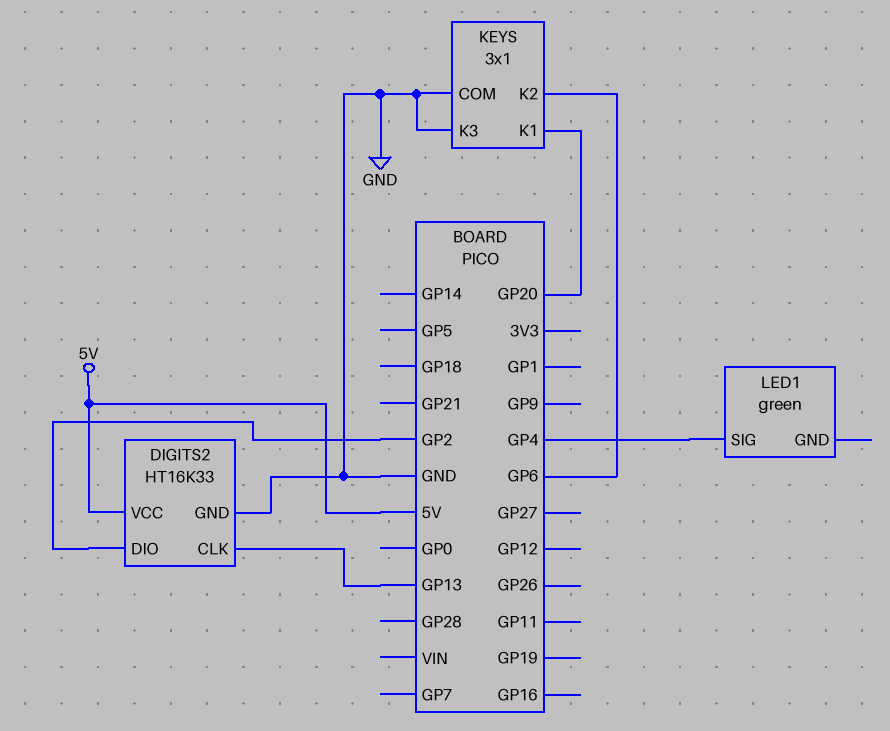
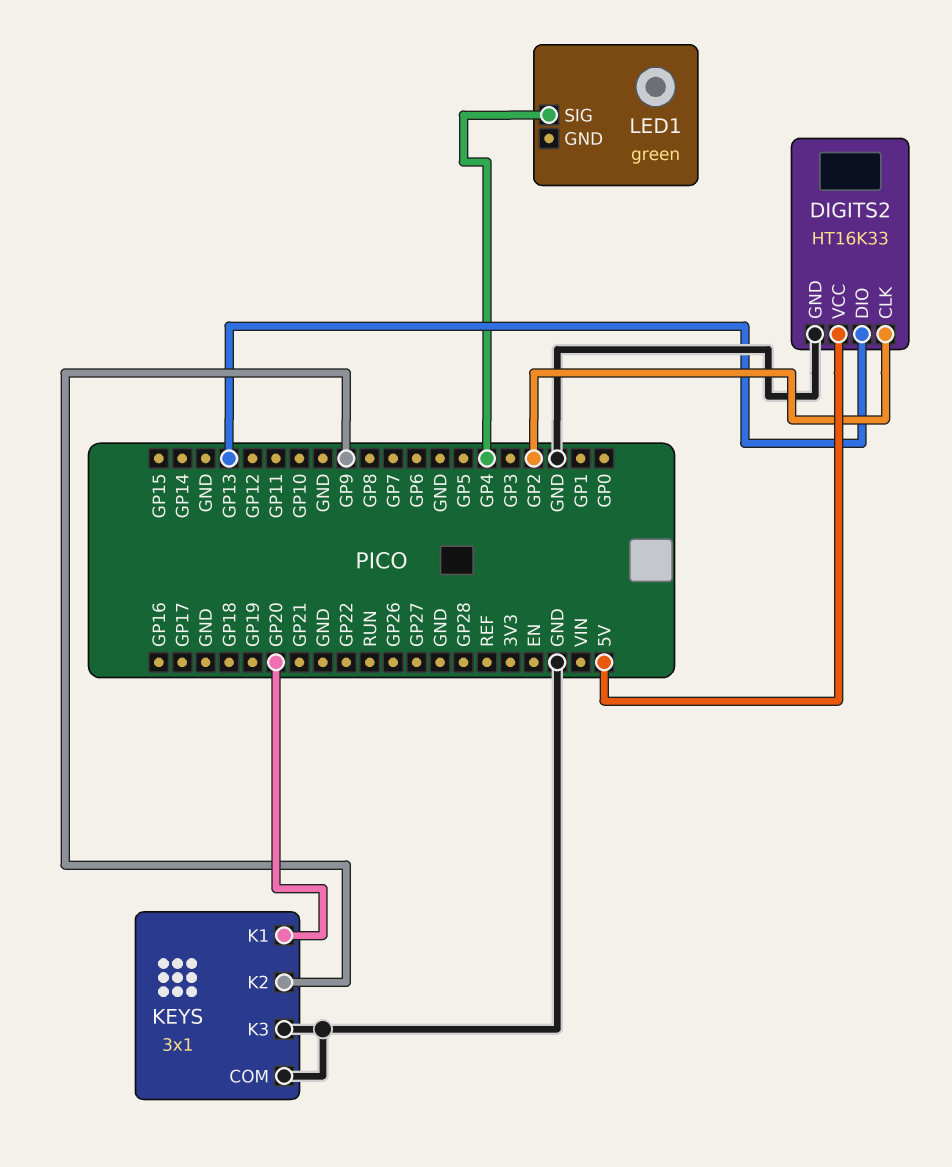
DIGITS2 pin CLK: GP13 -> GP2
DIGITS2 pin DIO: GP2 -> GP13
KEYS pin K2: GP6 -> GP9

